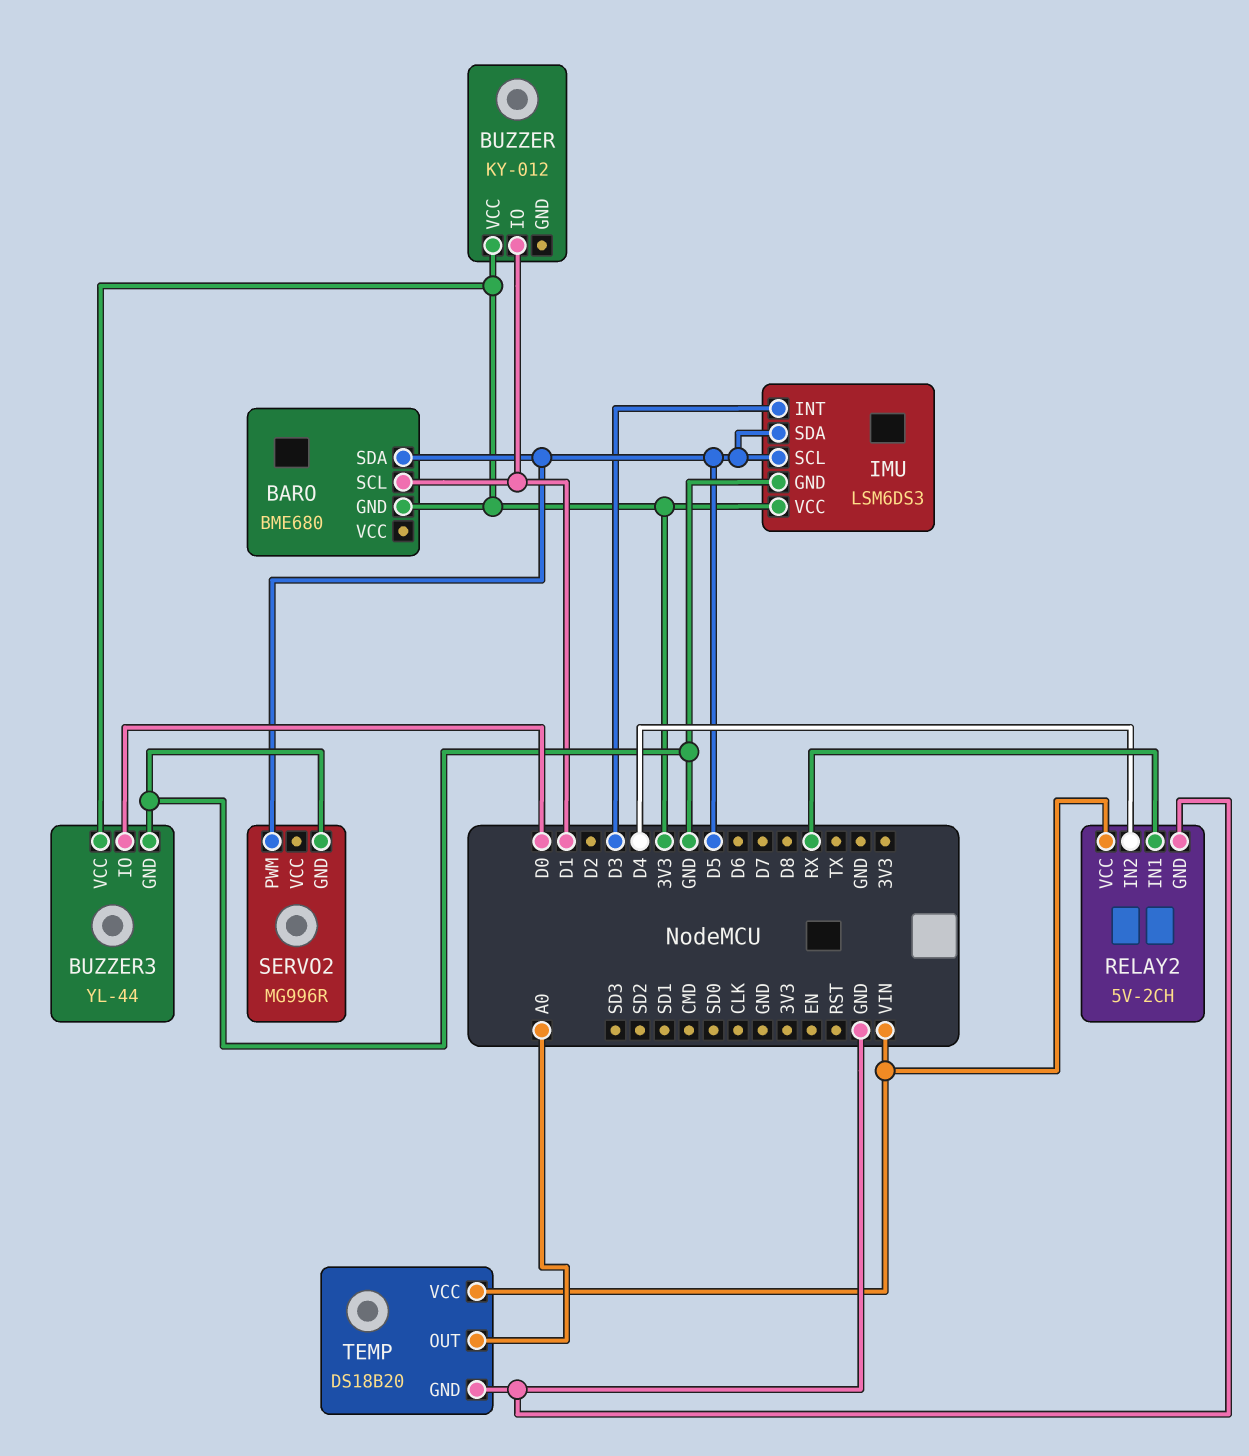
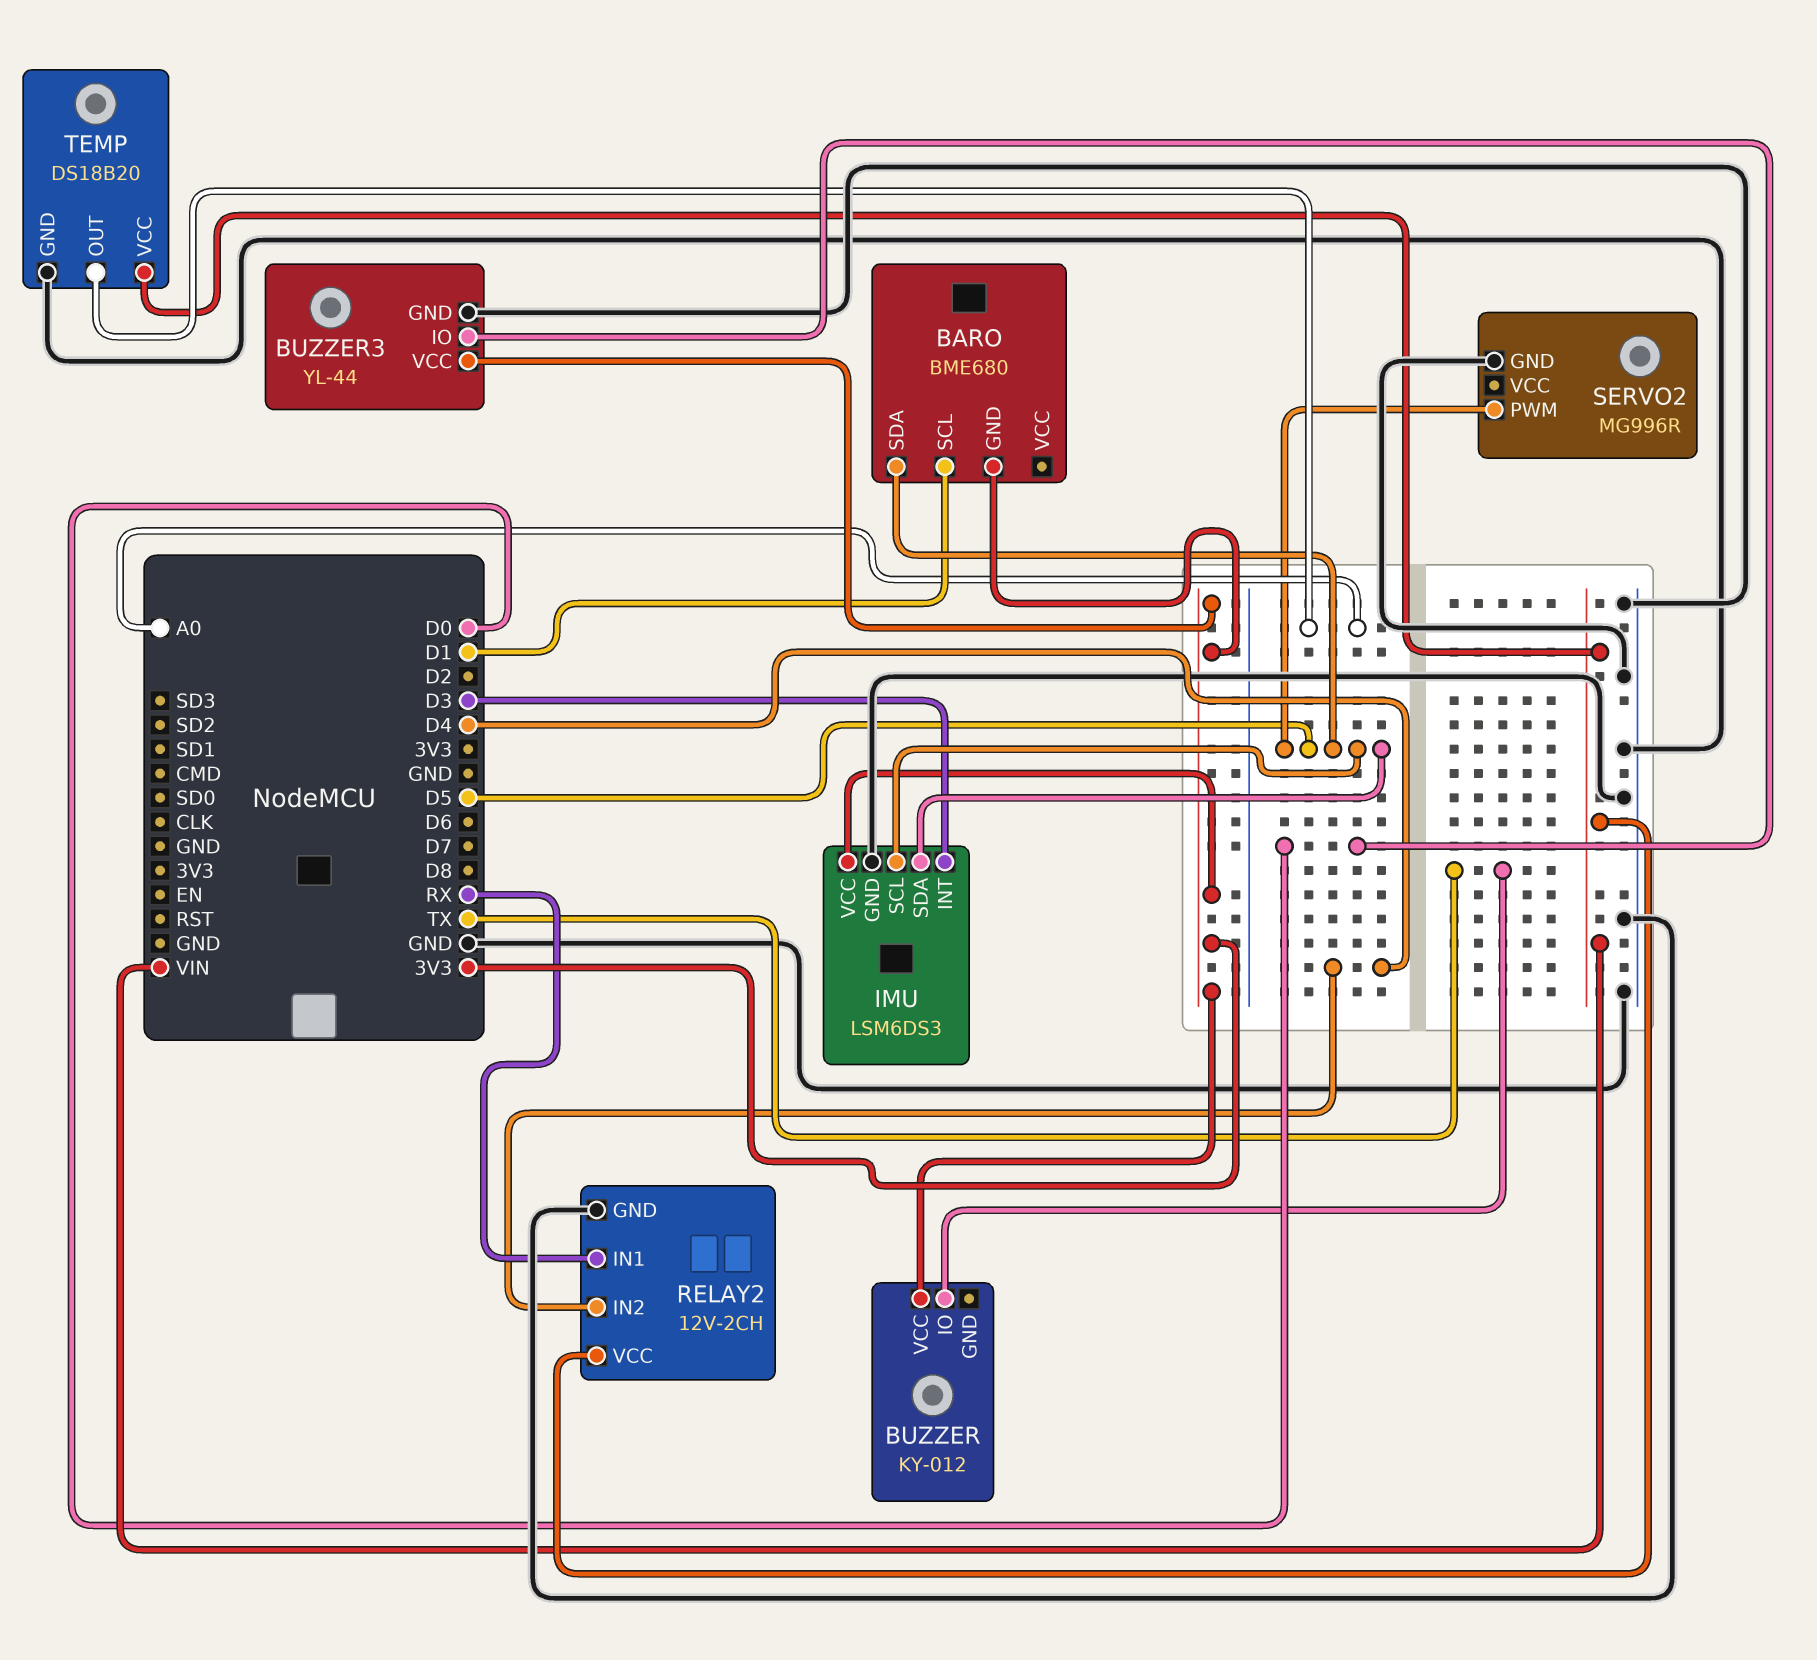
BUZZER pin IO: D1 -> TX
RELAY2: 5V-2CH -> 12V-2CH

